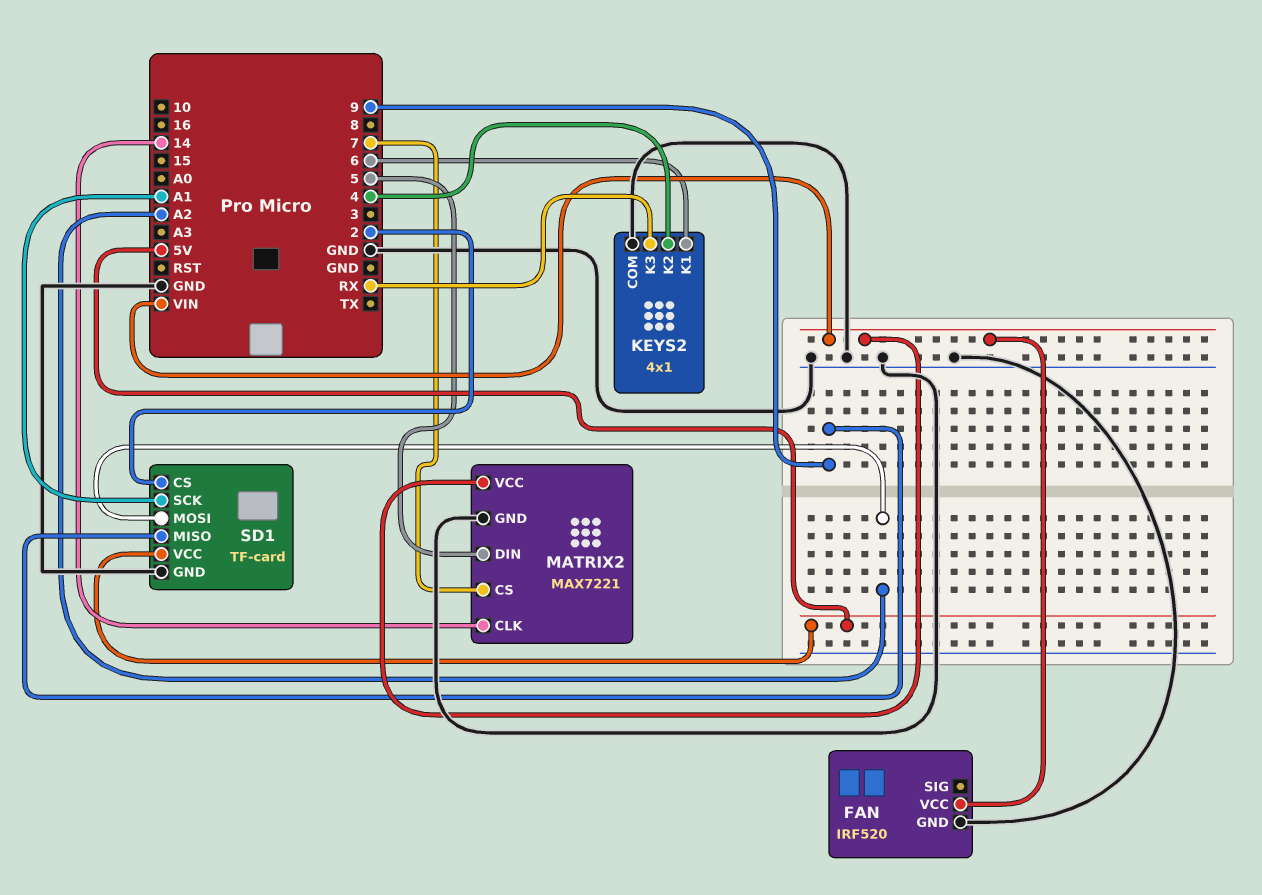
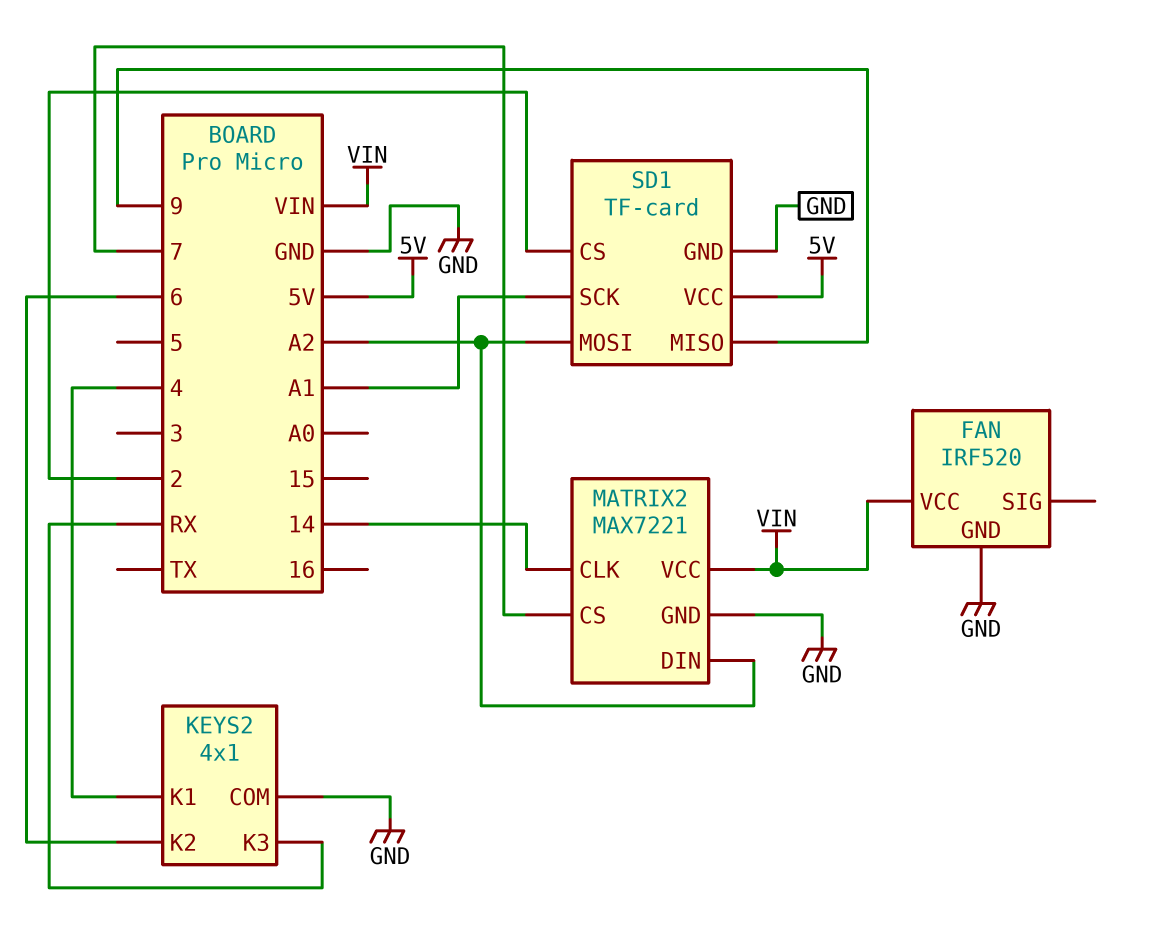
KEYS2 pin K1: 6 -> 4
KEYS2 pin K2: 4 -> 6
MATRIX2 pin DIN: 5 -> A2

